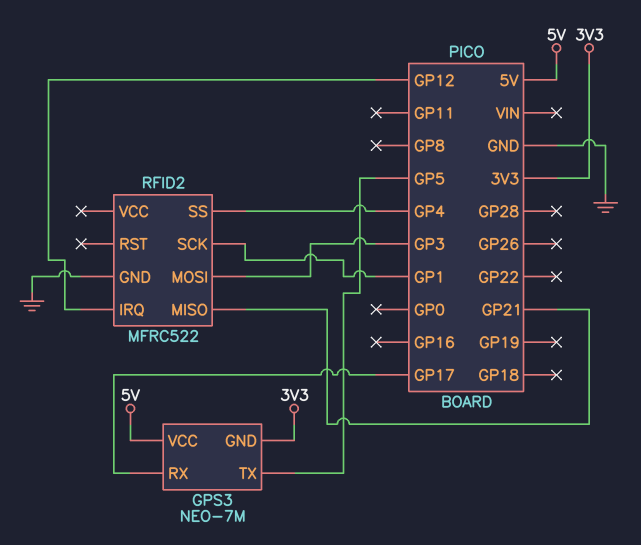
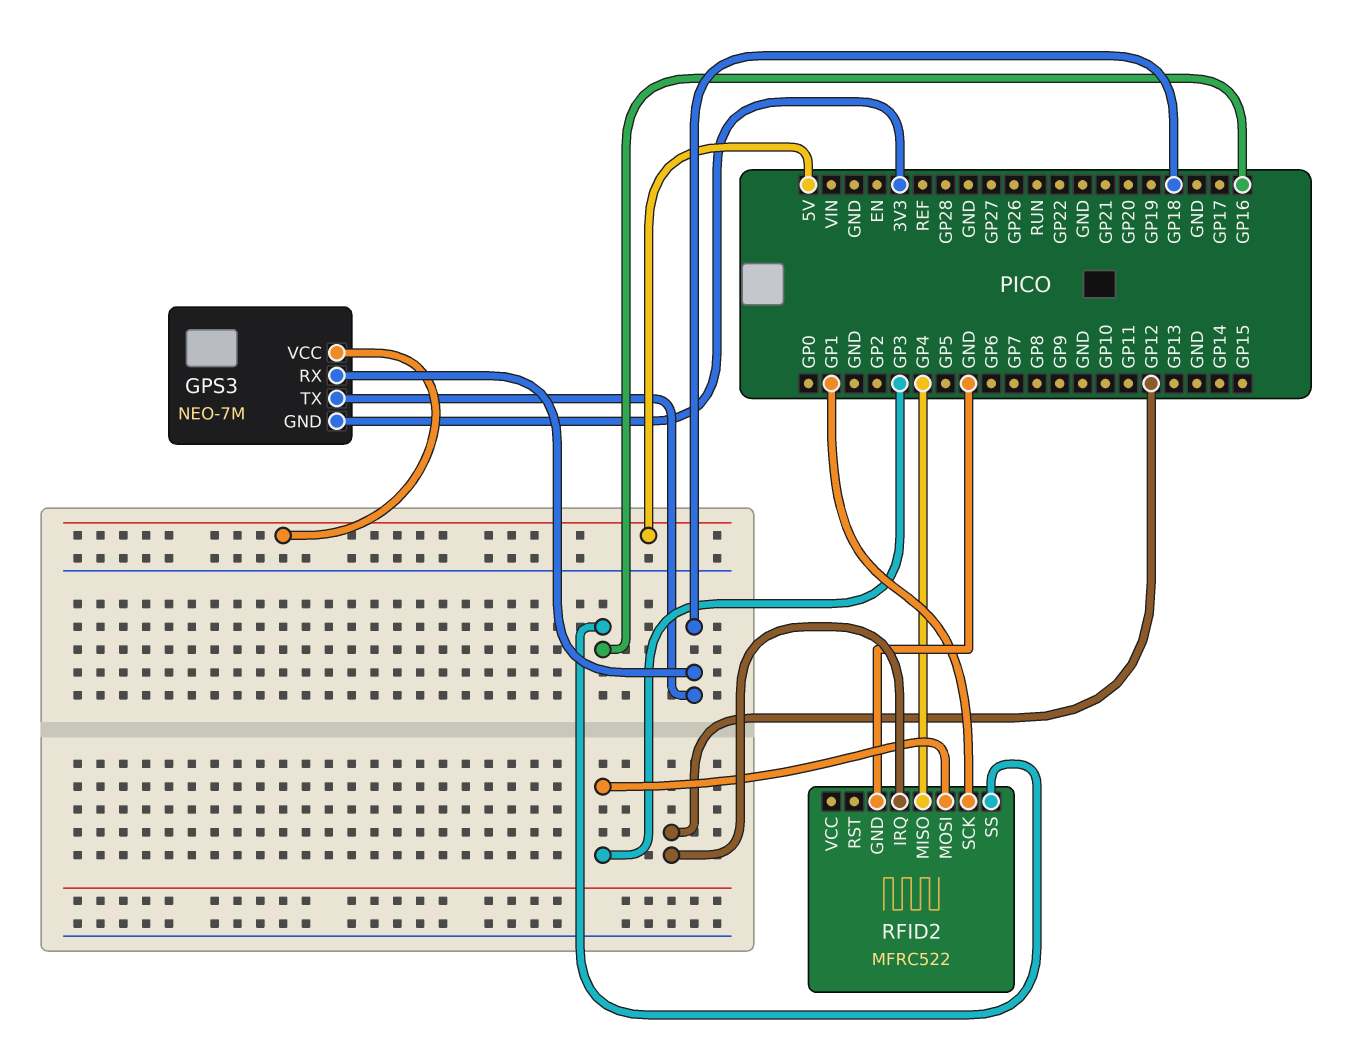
GPS3 pin RX: GP17 -> GP18
GPS3 pin TX: GP5 -> GP18
RFID2 pin MISO: GP21 -> GP4
RFID2 pin SS: GP4 -> GP16

